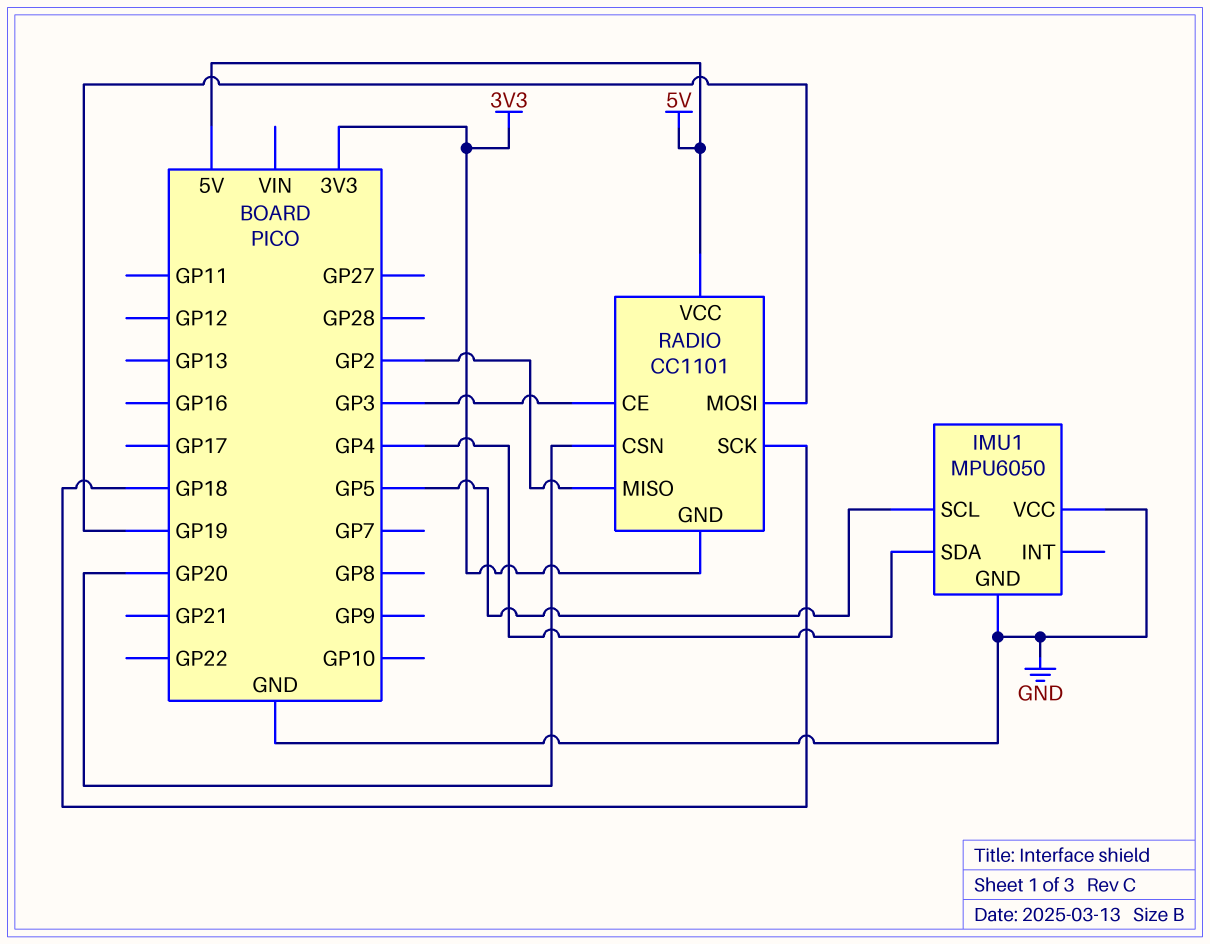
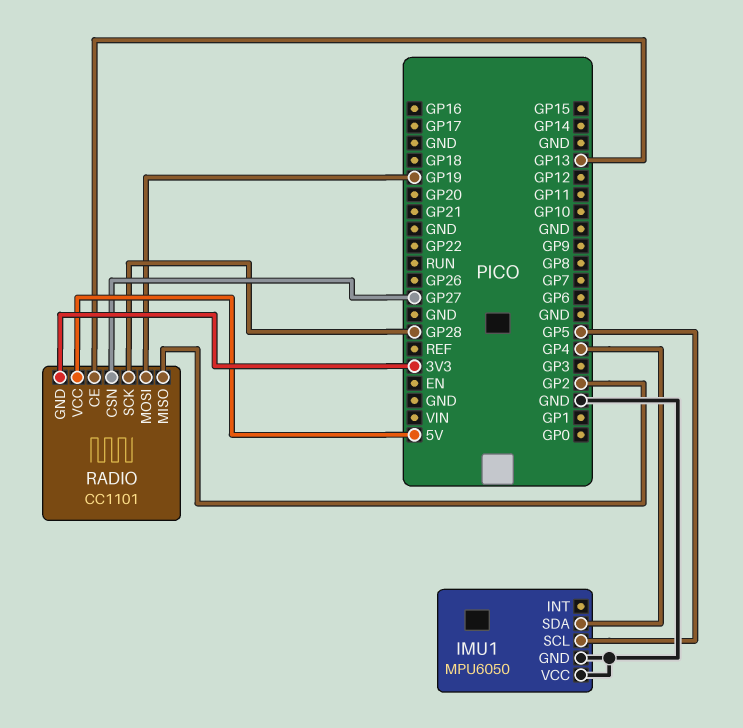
RADIO pin CE: GP3 -> GP13
RADIO pin CSN: GP20 -> GP27
RADIO pin SCK: GP18 -> GP28

